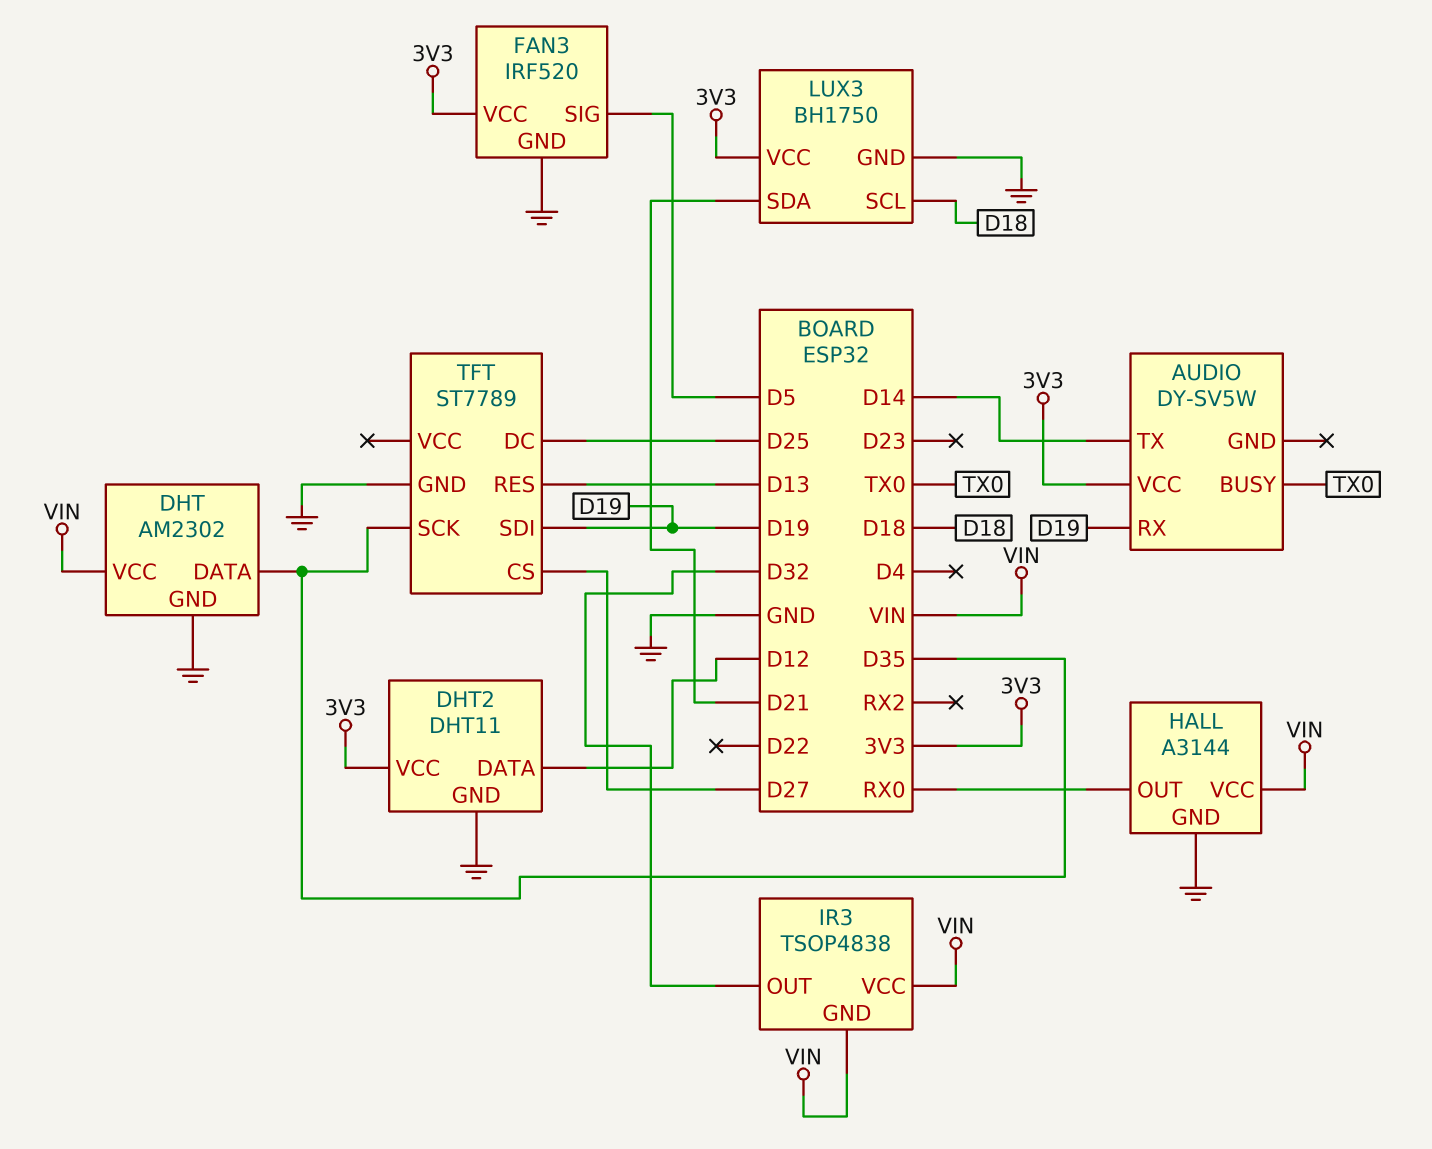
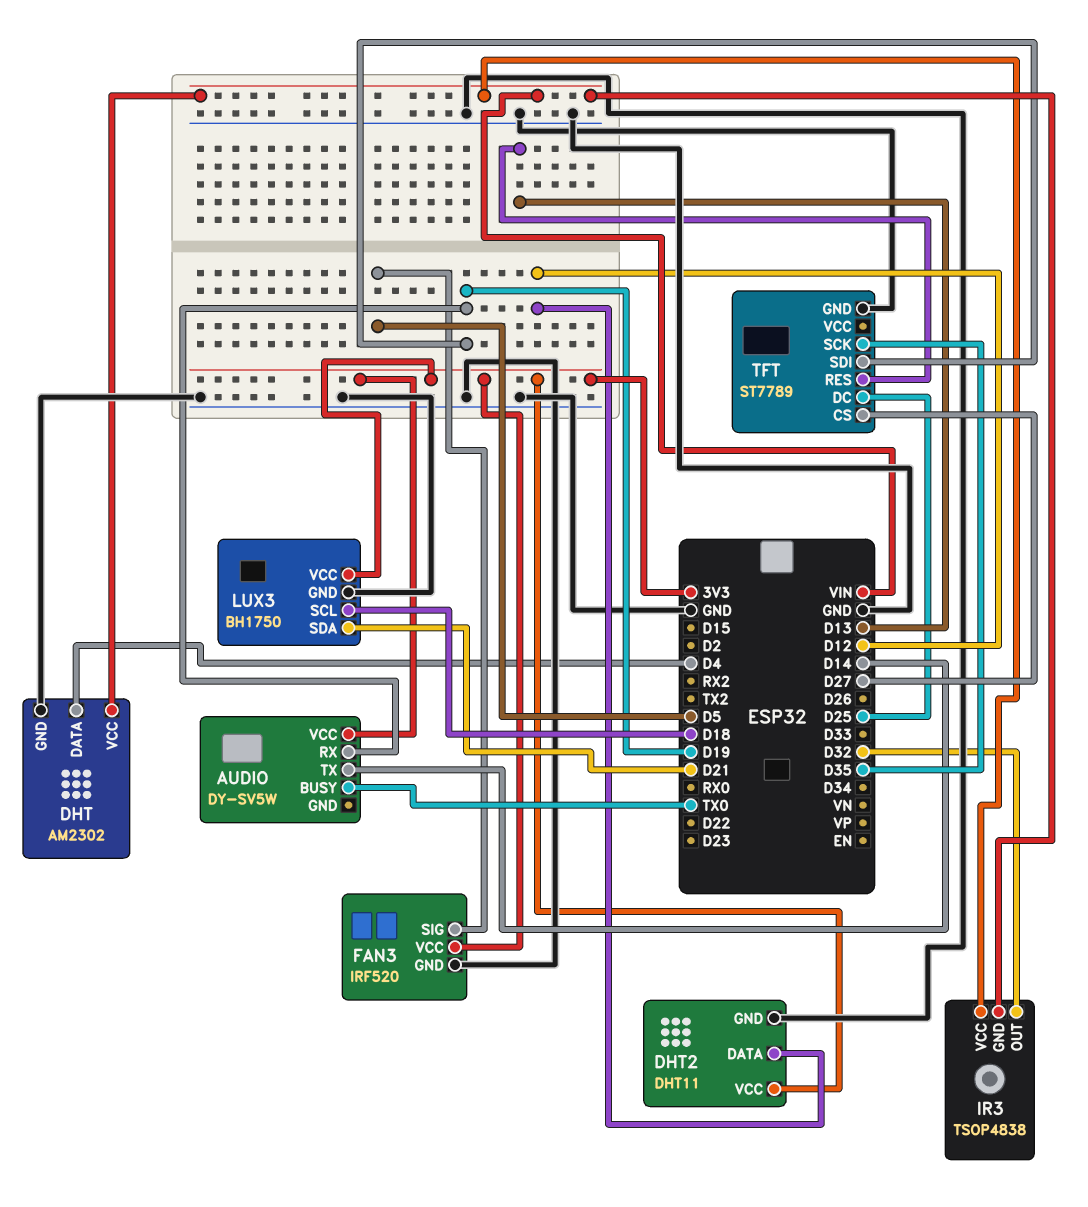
DHT pin DATA: D35 -> D4
HALL: A3144 -> none
HALL pin GND: GND -> none
HALL pin OUT: RX0 -> none
HALL pin VCC: VIN -> none

